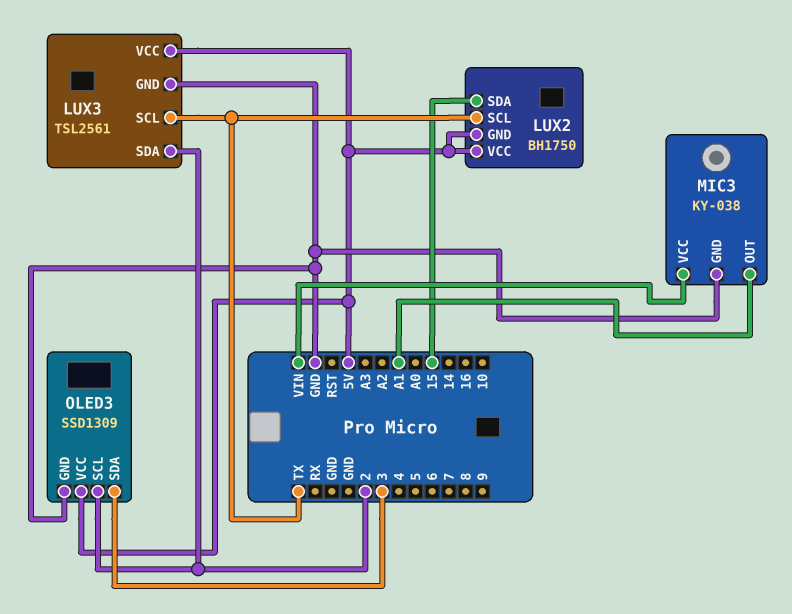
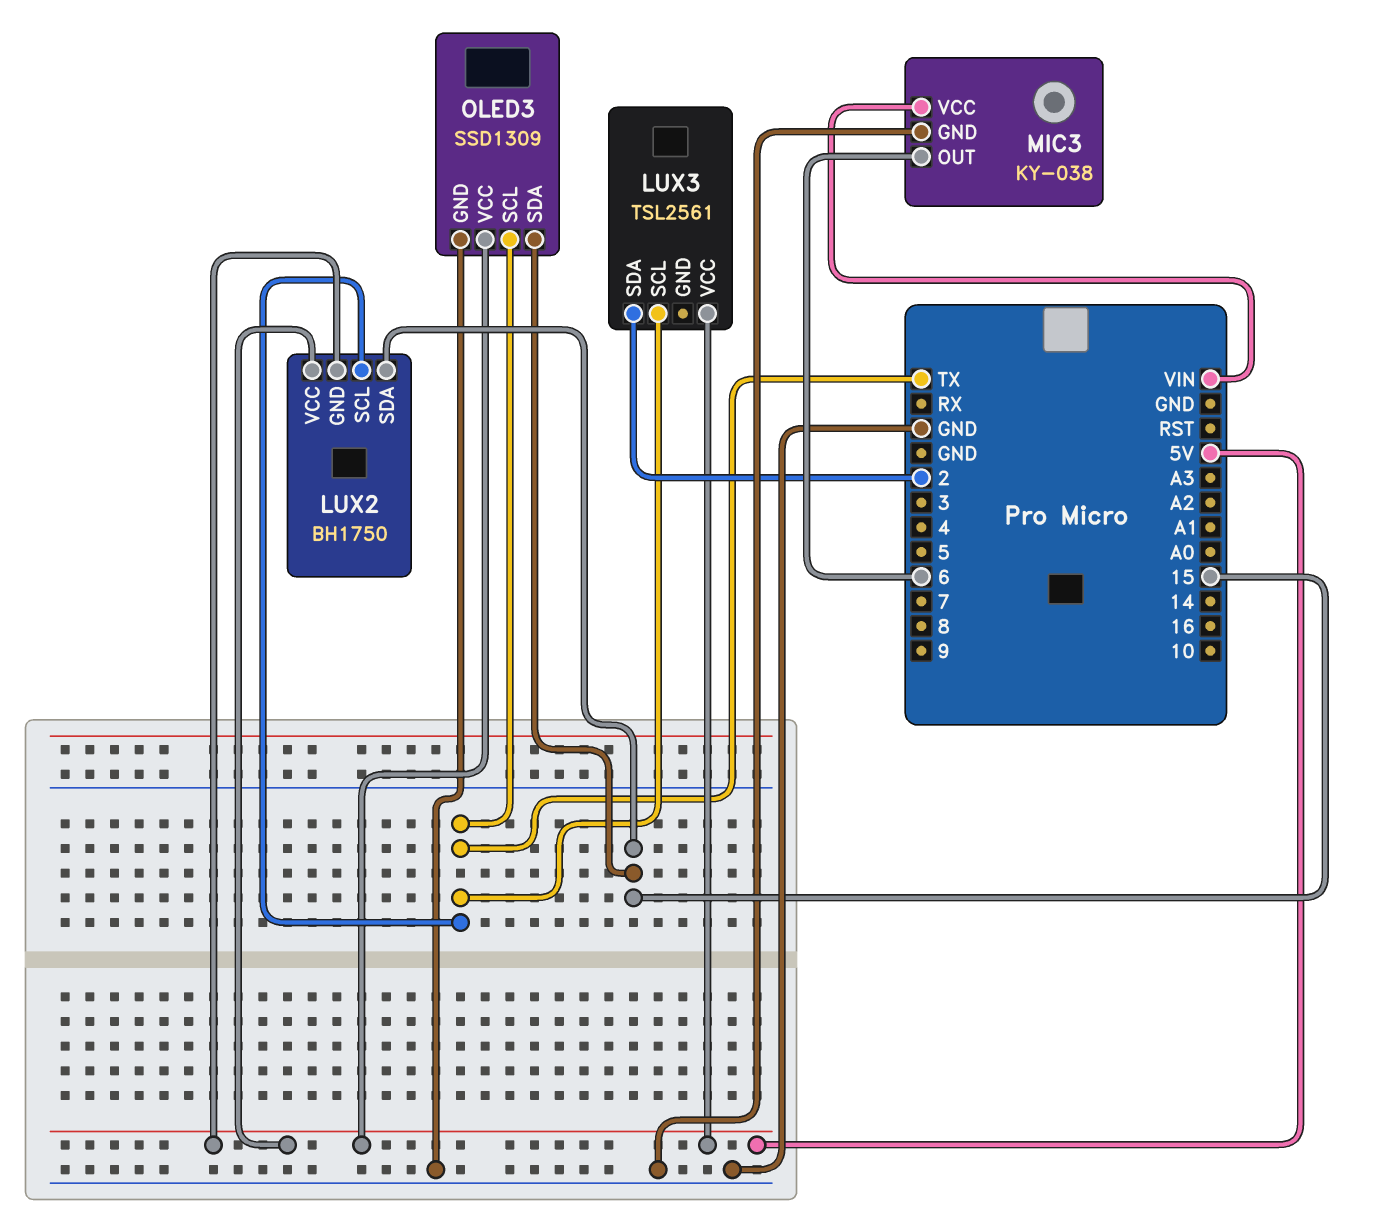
LUX3 pin GND: GND -> none
MIC3 pin OUT: A1 -> 6
OLED3 pin SCL: 2 -> TX
OLED3 pin SDA: 3 -> 15

